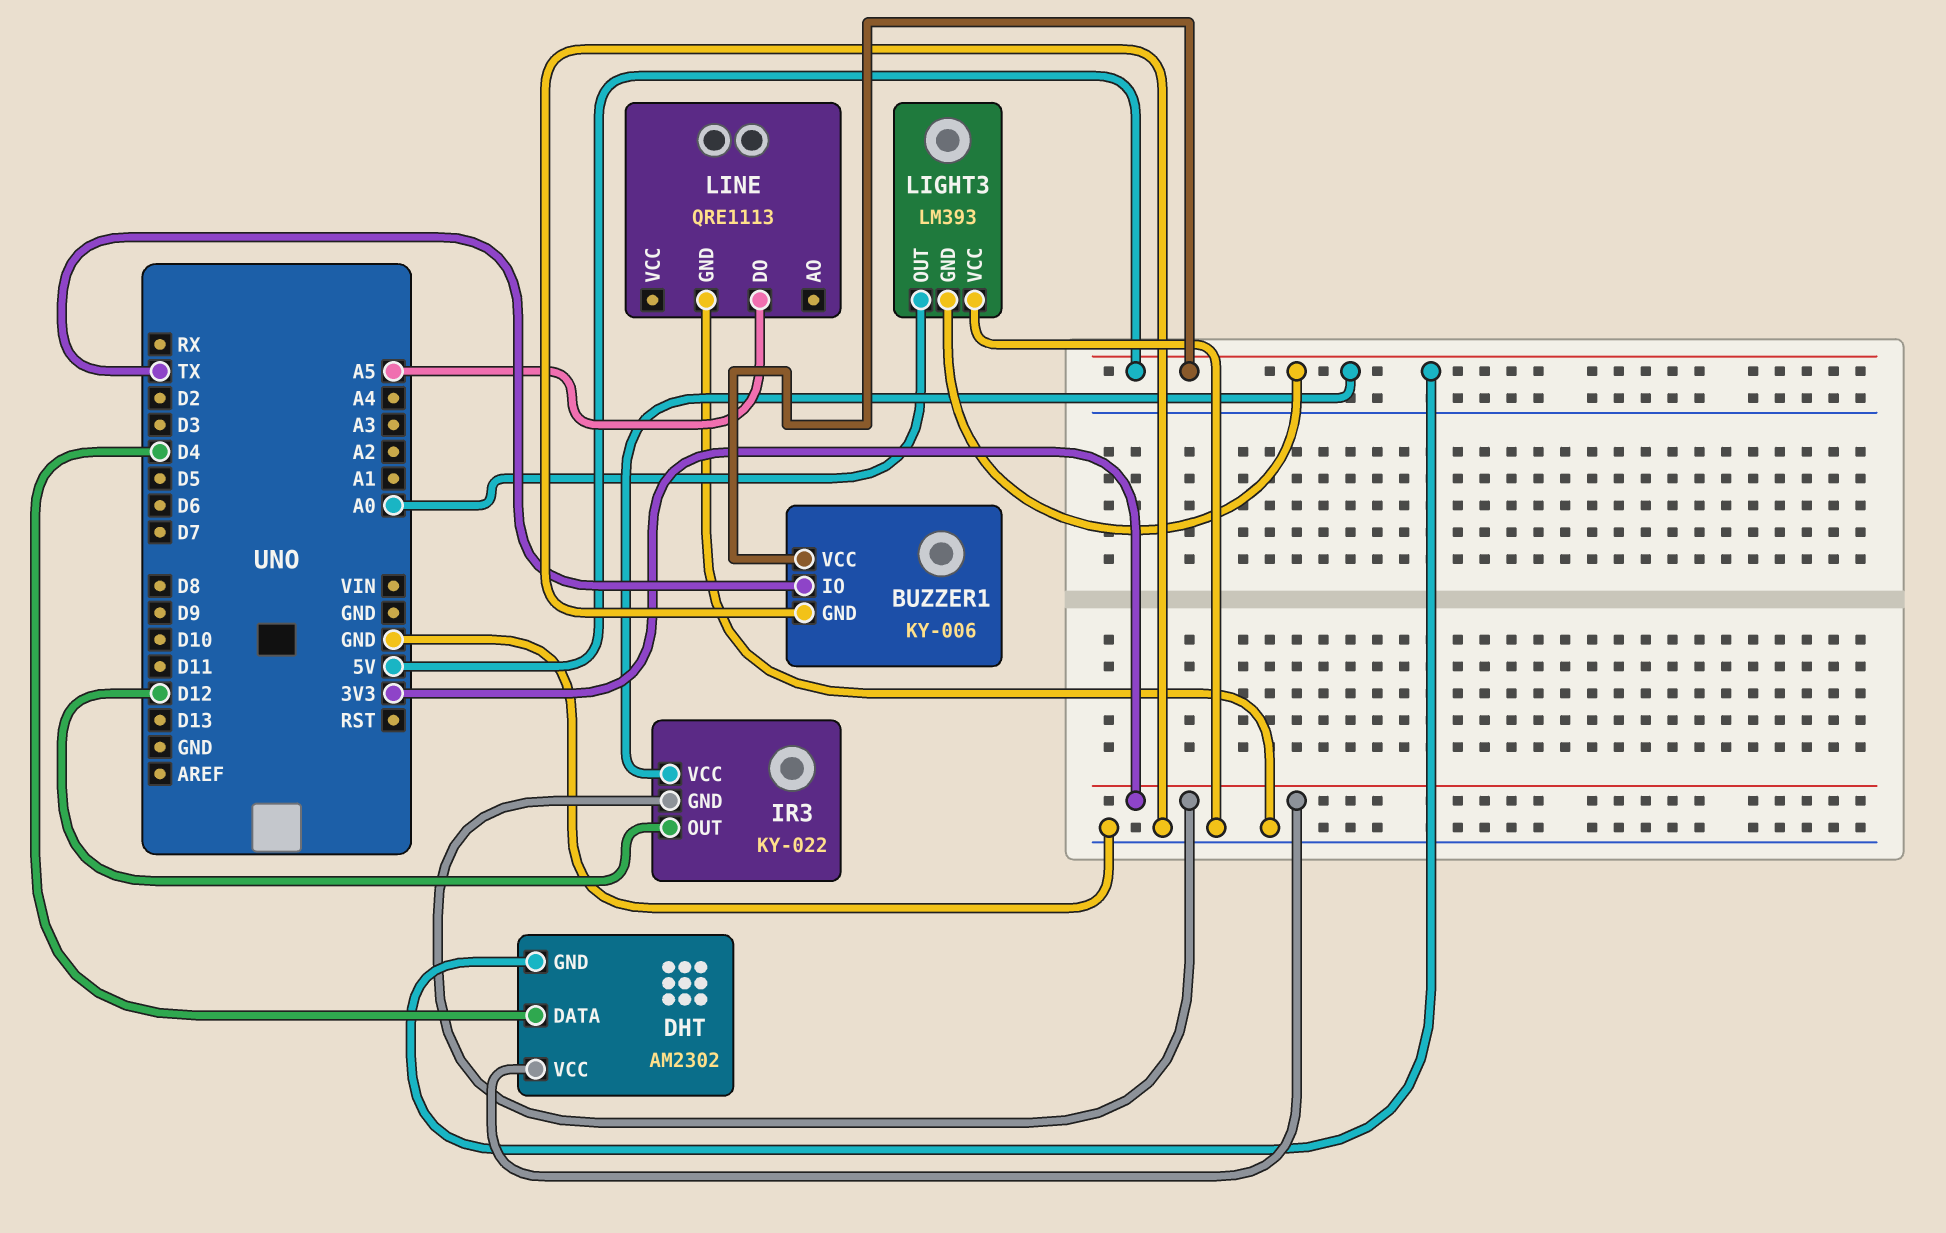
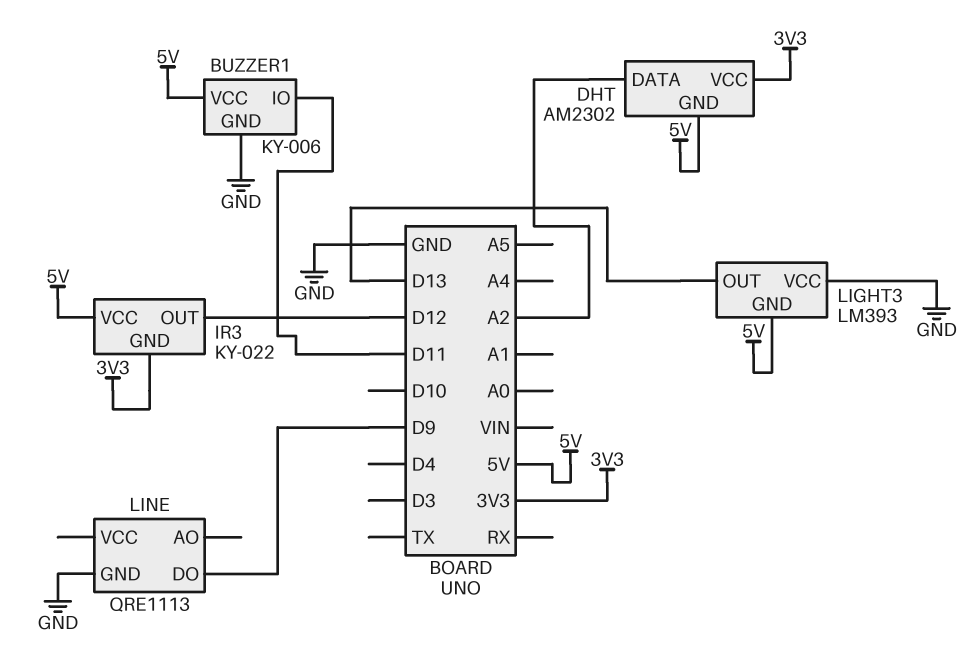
BUZZER1 pin IO: TX -> D11
DHT pin DATA: D4 -> A2
LIGHT3 pin OUT: A0 -> D13
LINE pin DO: A5 -> D9

